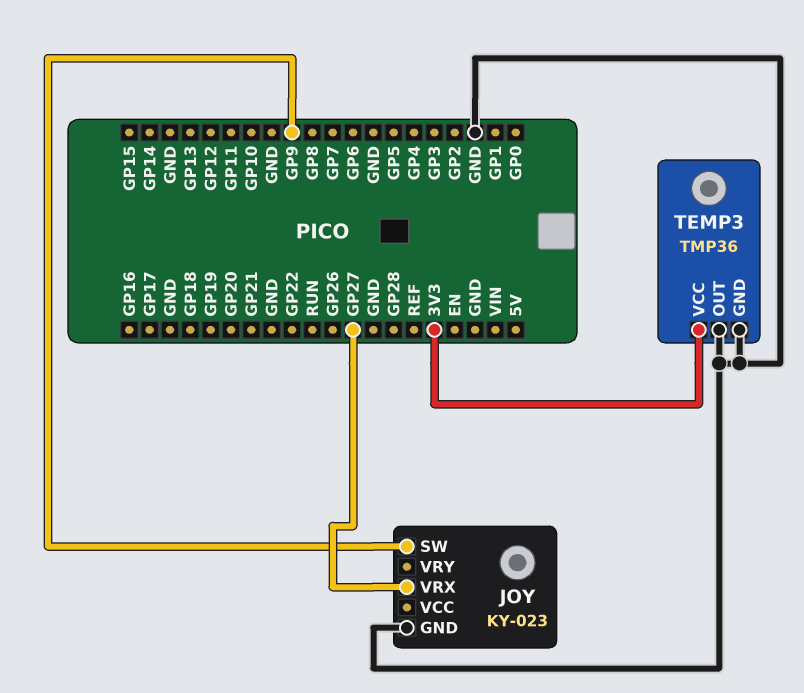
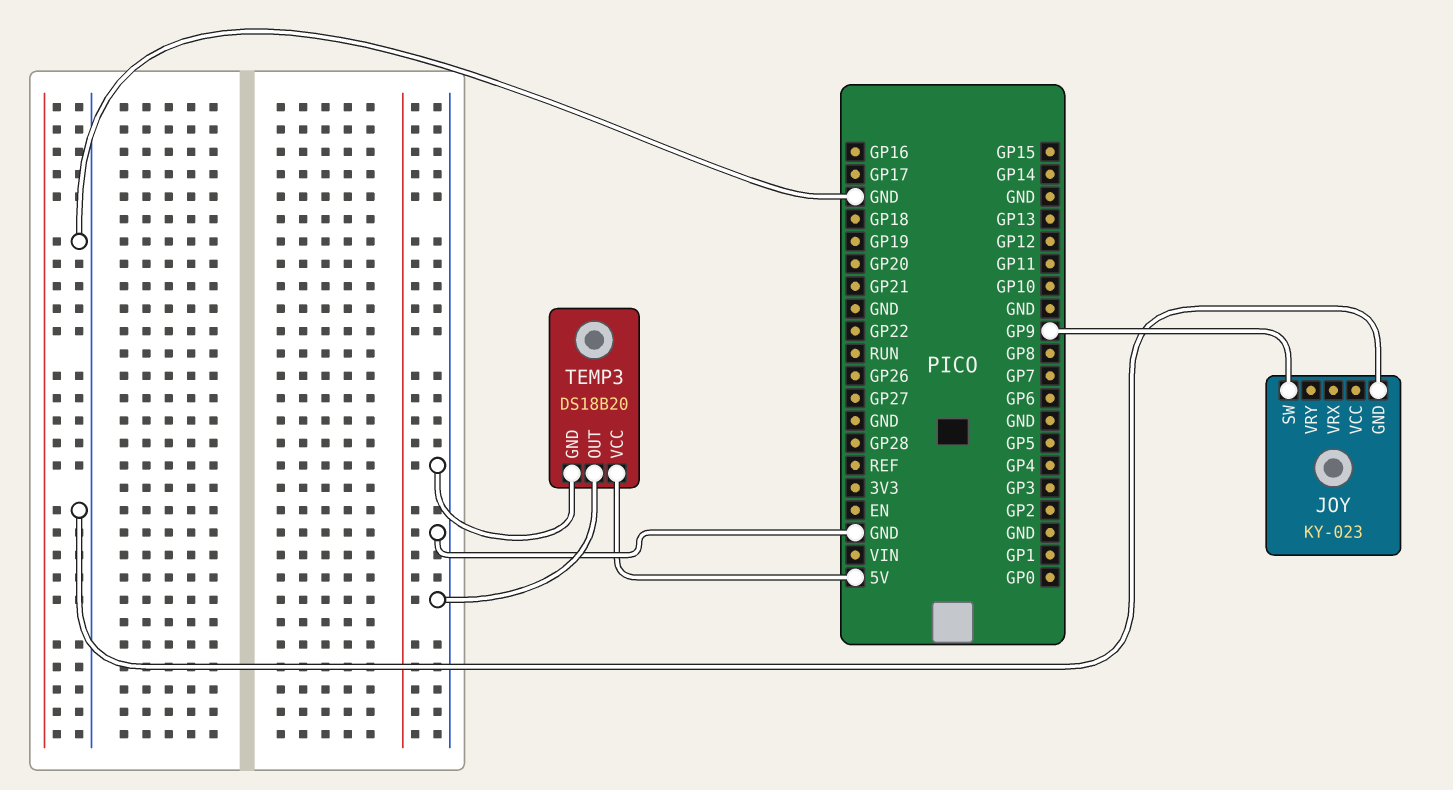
JOY pin VRX: GP27 -> none
TEMP3: TMP36 -> DS18B20
TEMP3 pin VCC: 3V3 -> 5V

